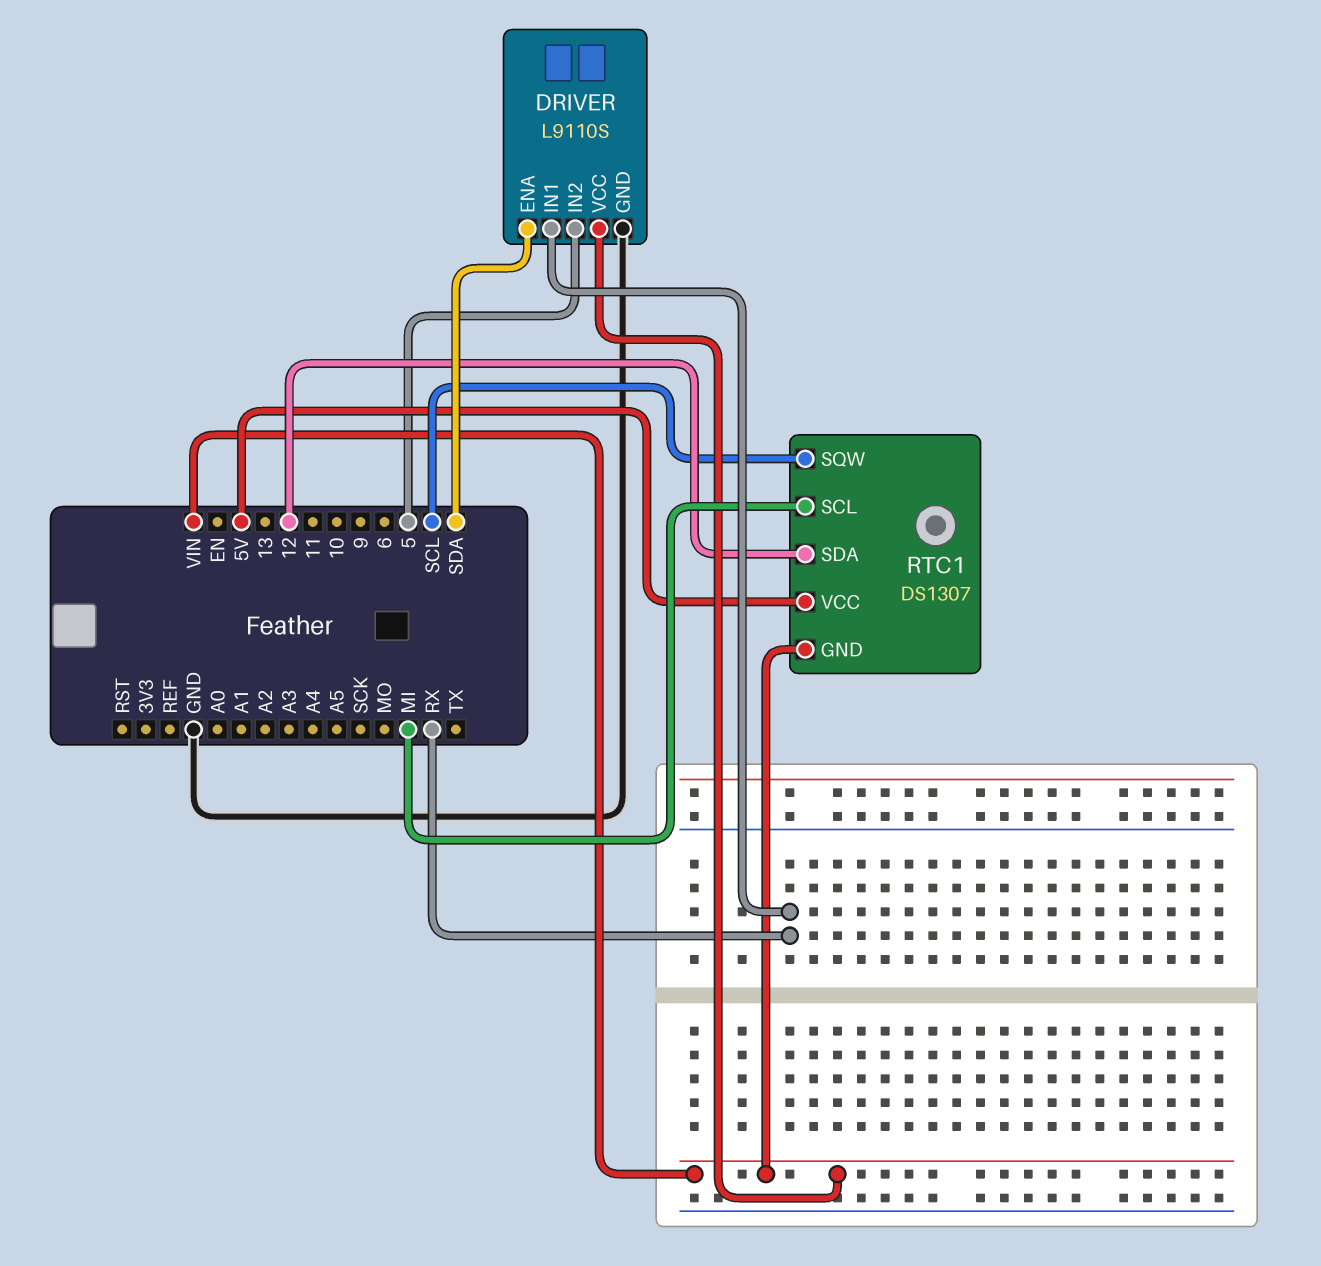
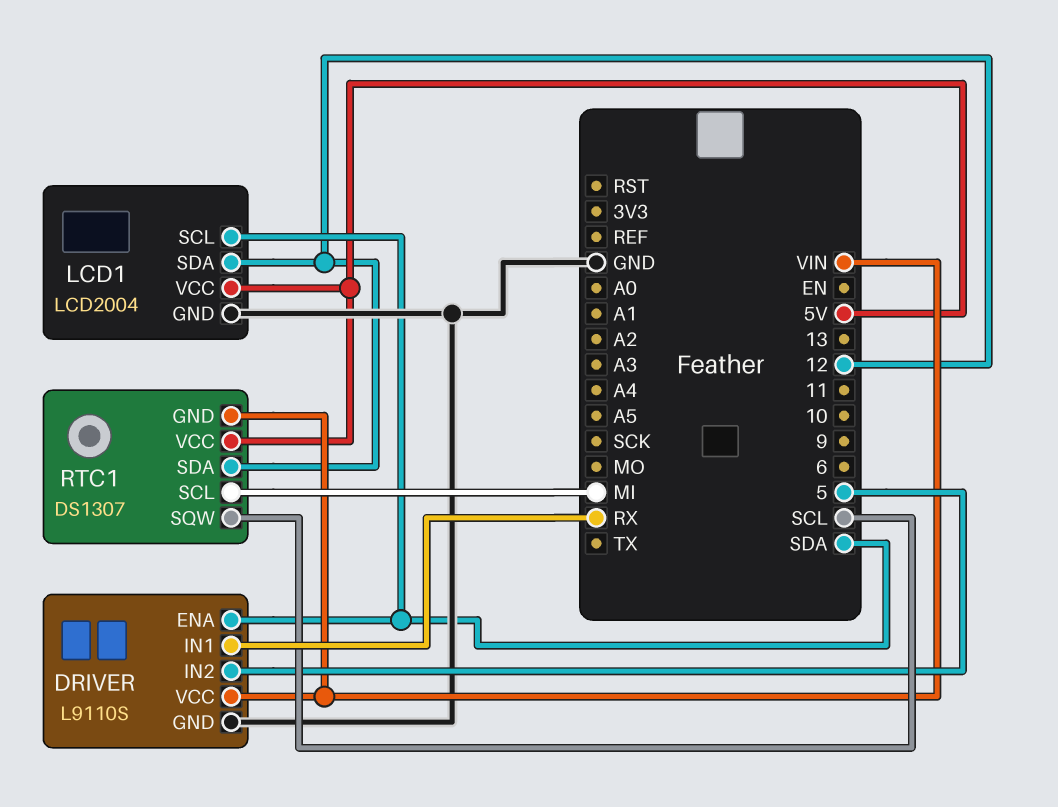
LCD1: none -> LCD2004
LCD1 pin GND: none -> GND
LCD1 pin SCL: none -> SDA
LCD1 pin SDA: none -> 12
LCD1 pin VCC: none -> 5V

